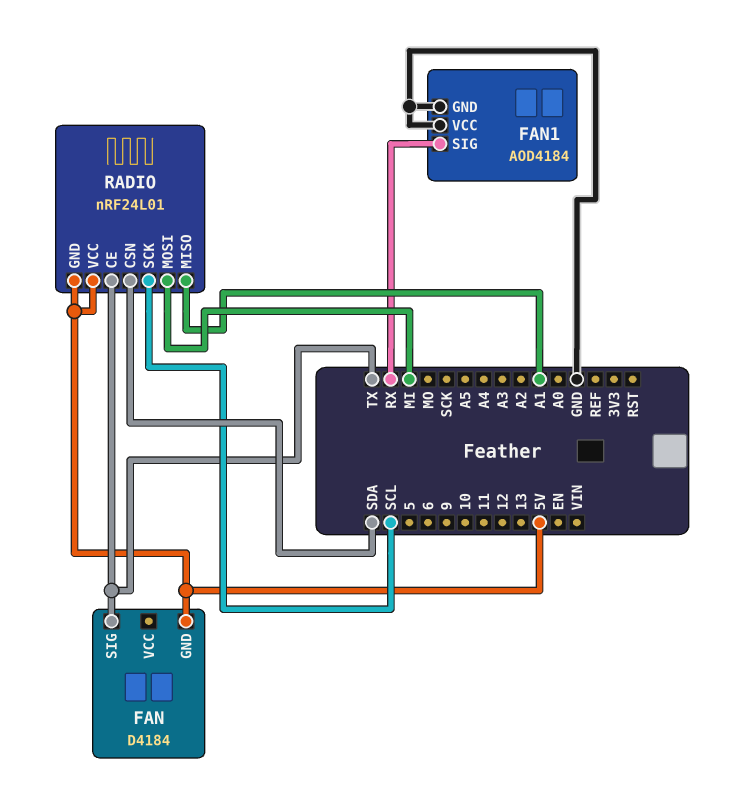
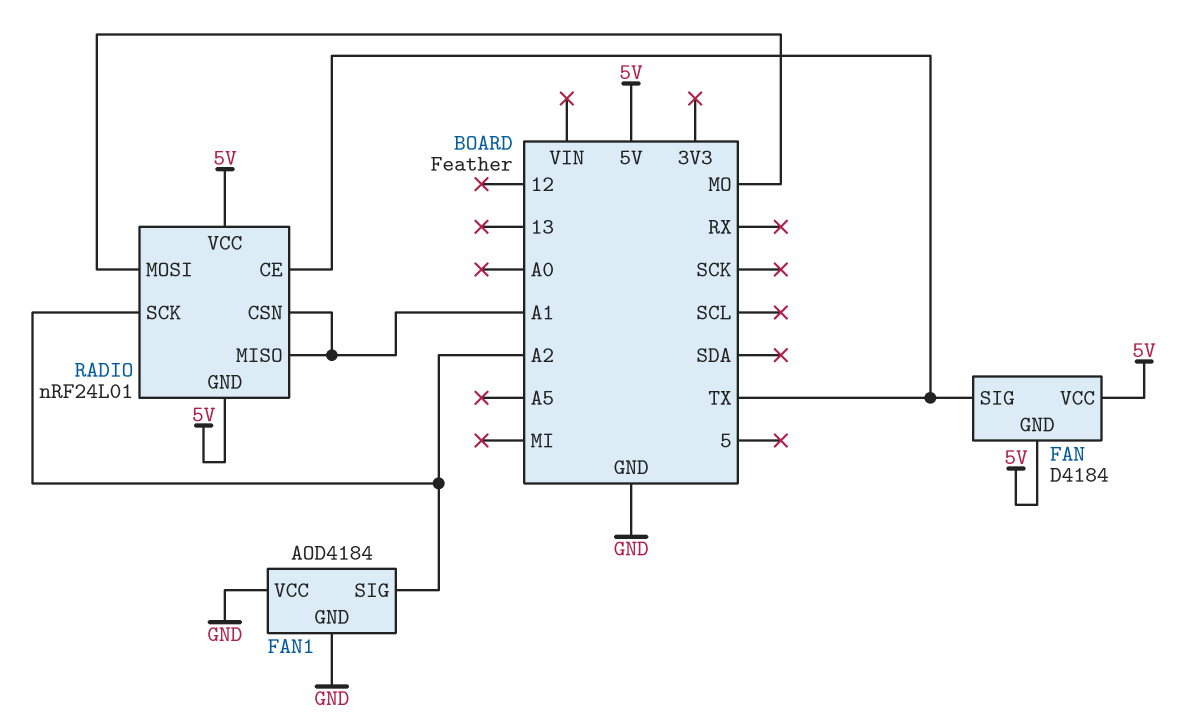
FAN pin VCC: none -> 5V
FAN1 pin SIG: RX -> A2
RADIO pin CSN: SDA -> A1
RADIO pin MOSI: MI -> MO
RADIO pin SCK: SCL -> A2

